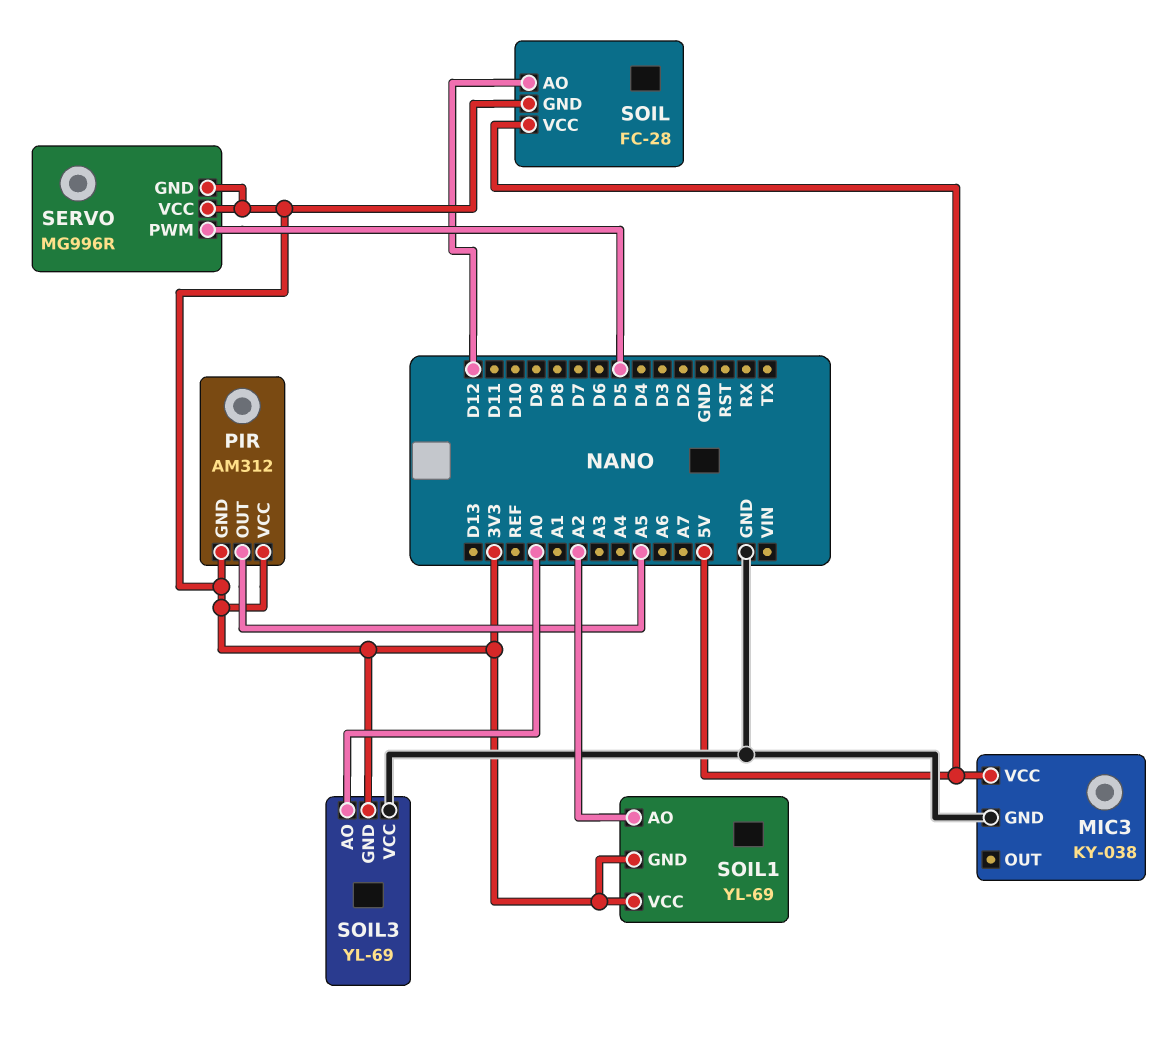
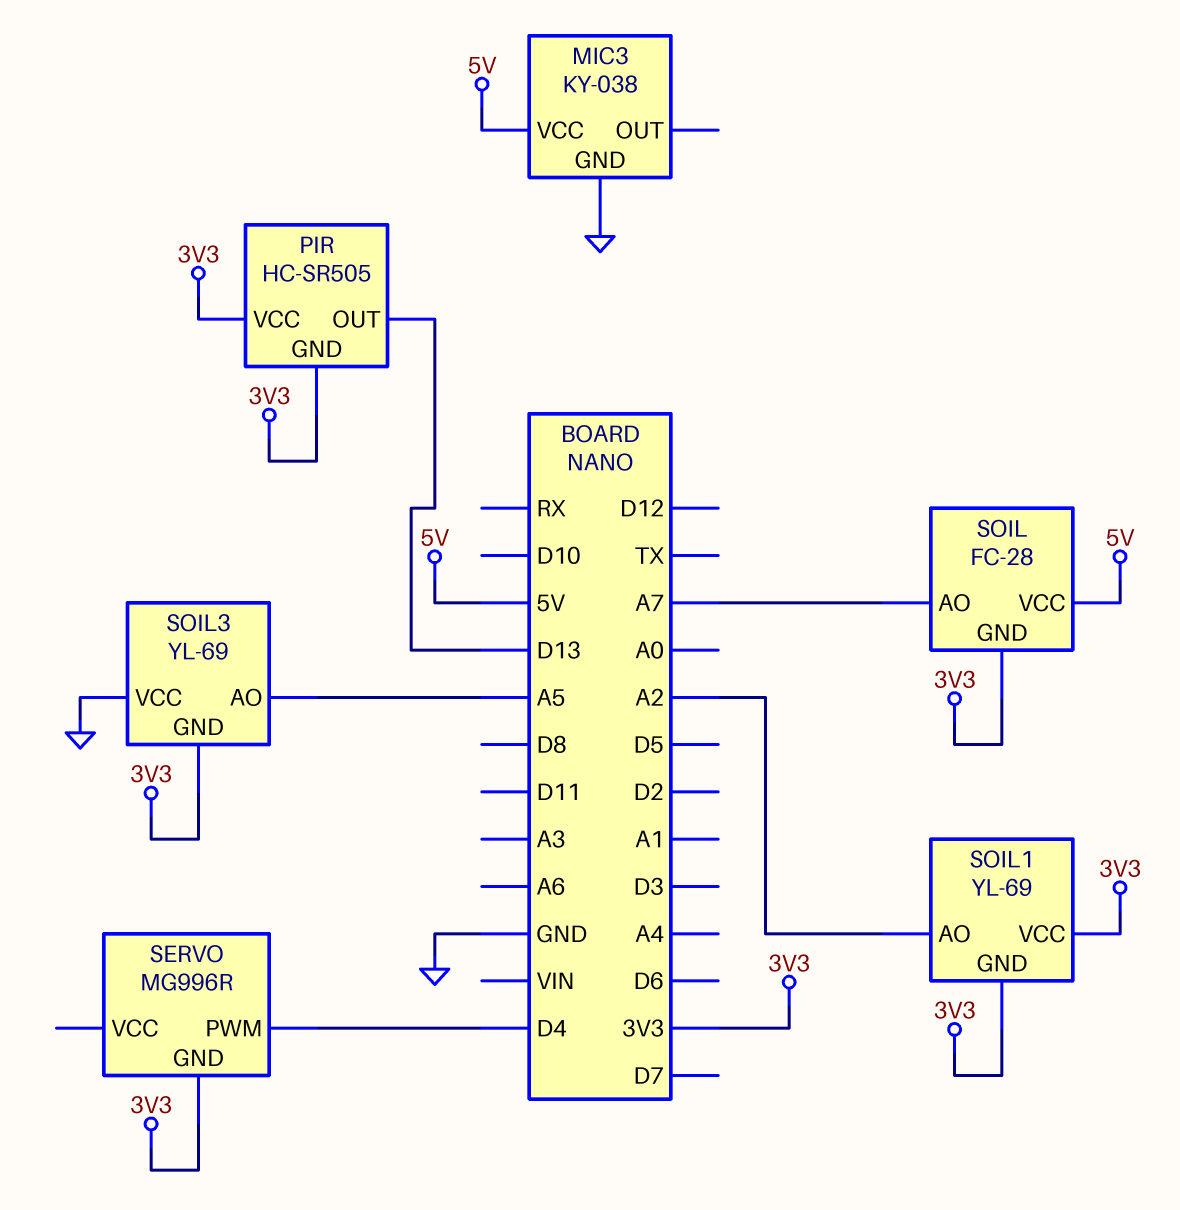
PIR: AM312 -> HC-SR505
PIR pin OUT: A5 -> D13
SERVO pin PWM: D5 -> D4
SERVO pin VCC: 3V3 -> none
SOIL pin AO: D12 -> A7
SOIL3 pin AO: A0 -> A5

